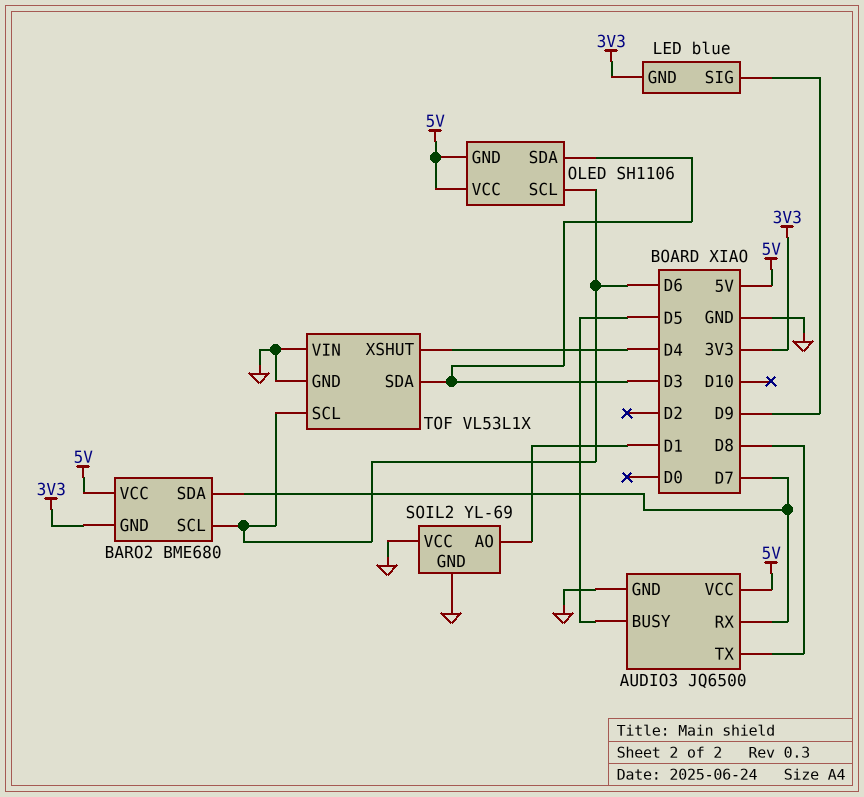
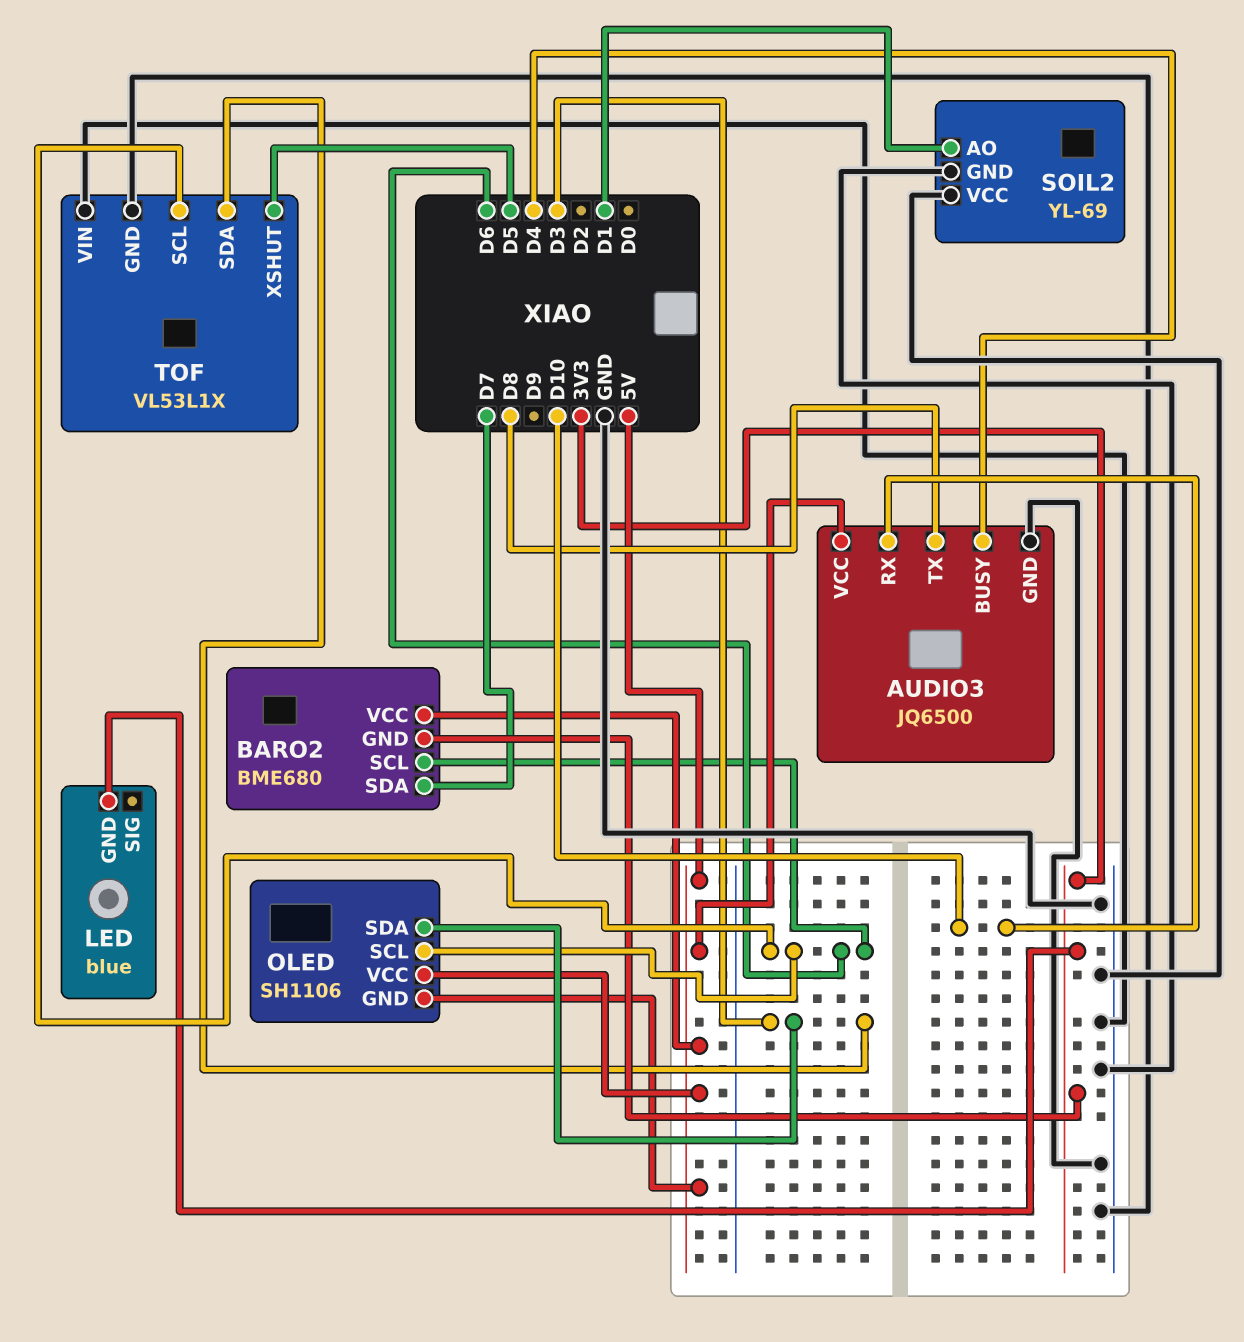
AUDIO3 pin BUSY: D5 -> D4
AUDIO3 pin RX: D7 -> D10
LED pin SIG: D9 -> none
TOF pin XSHUT: D4 -> D5

